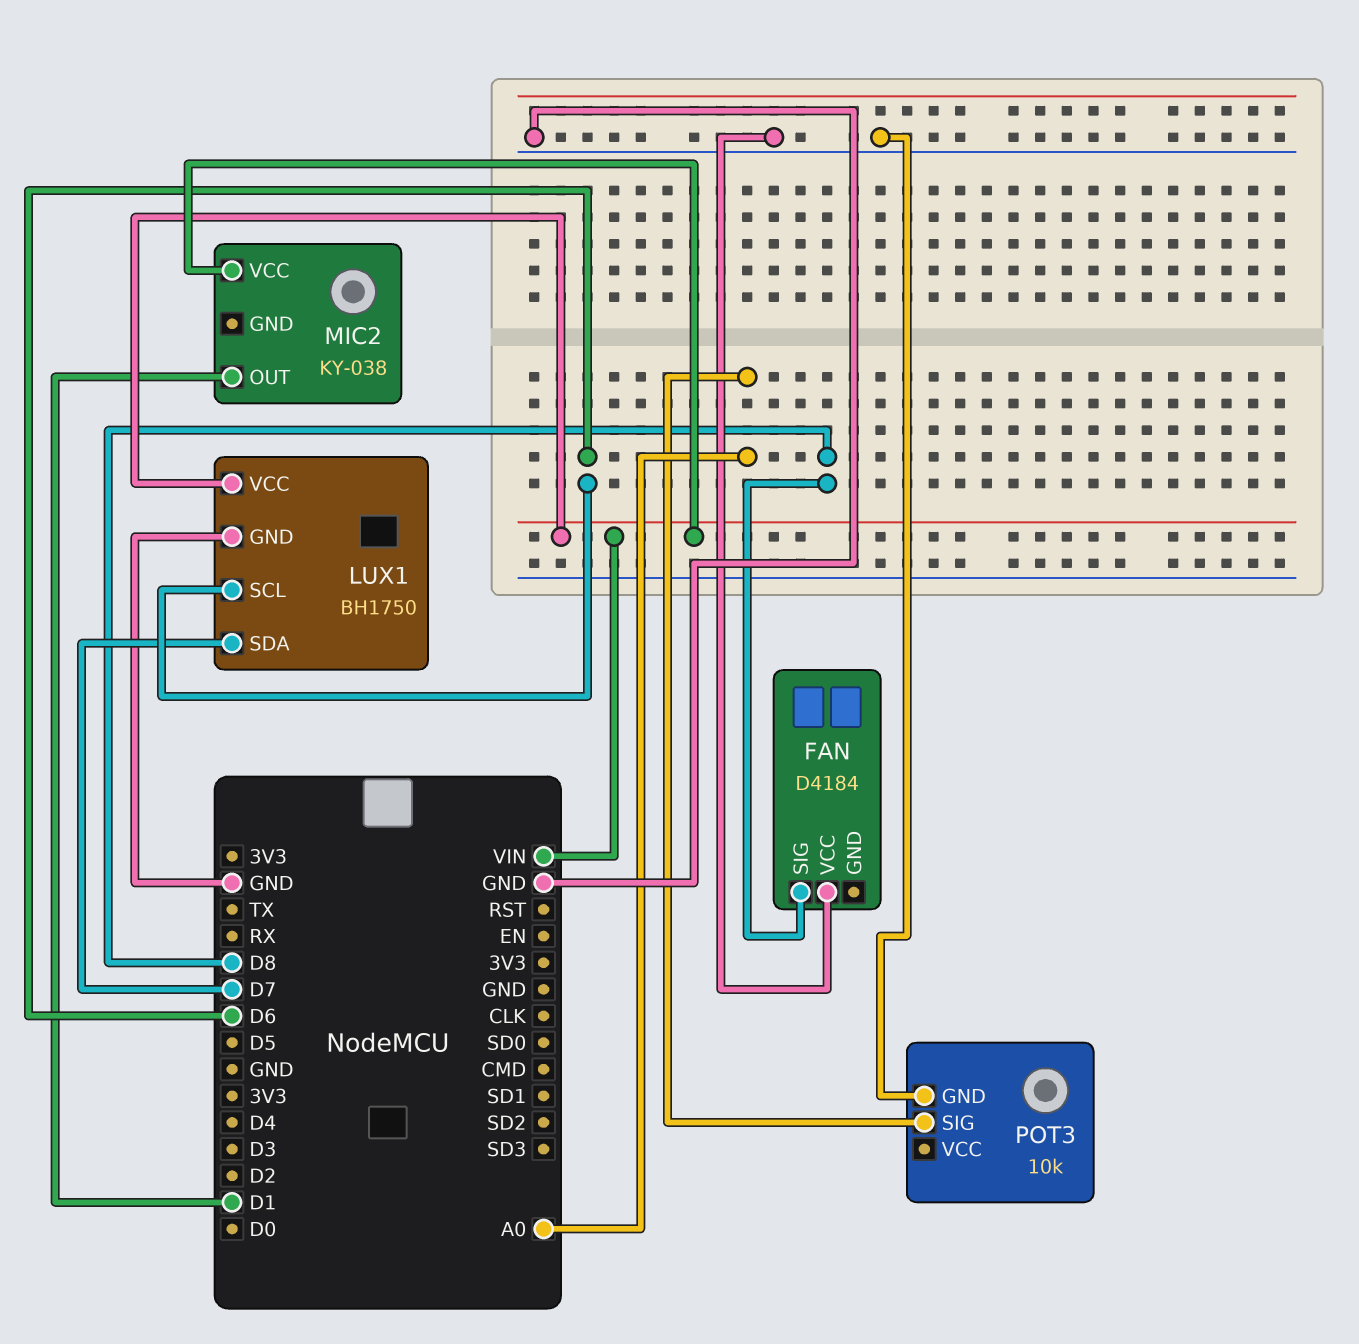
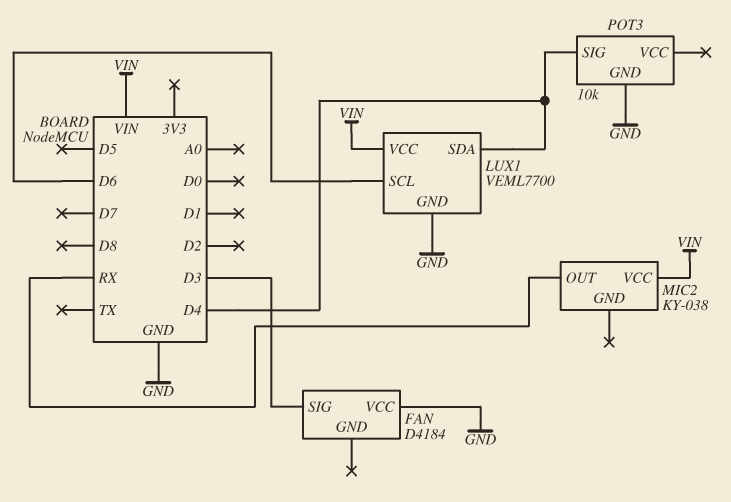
FAN pin SIG: D8 -> D3
LUX1: BH1750 -> VEML7700
LUX1 pin SDA: D7 -> D4
MIC2 pin OUT: D1 -> RX
POT3 pin SIG: A0 -> D4

